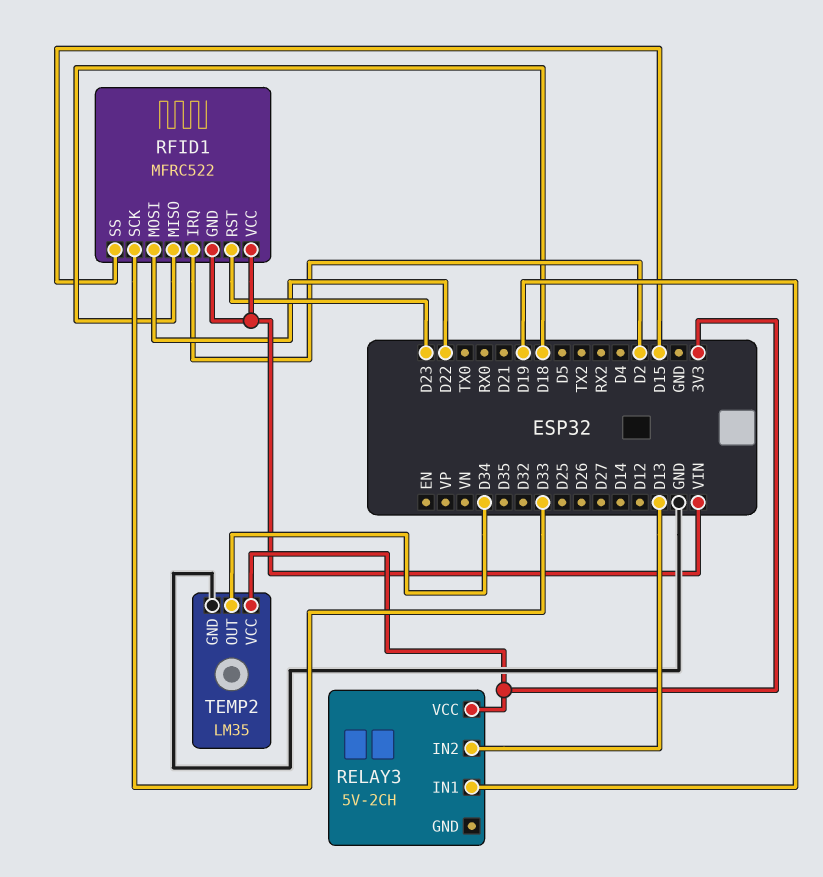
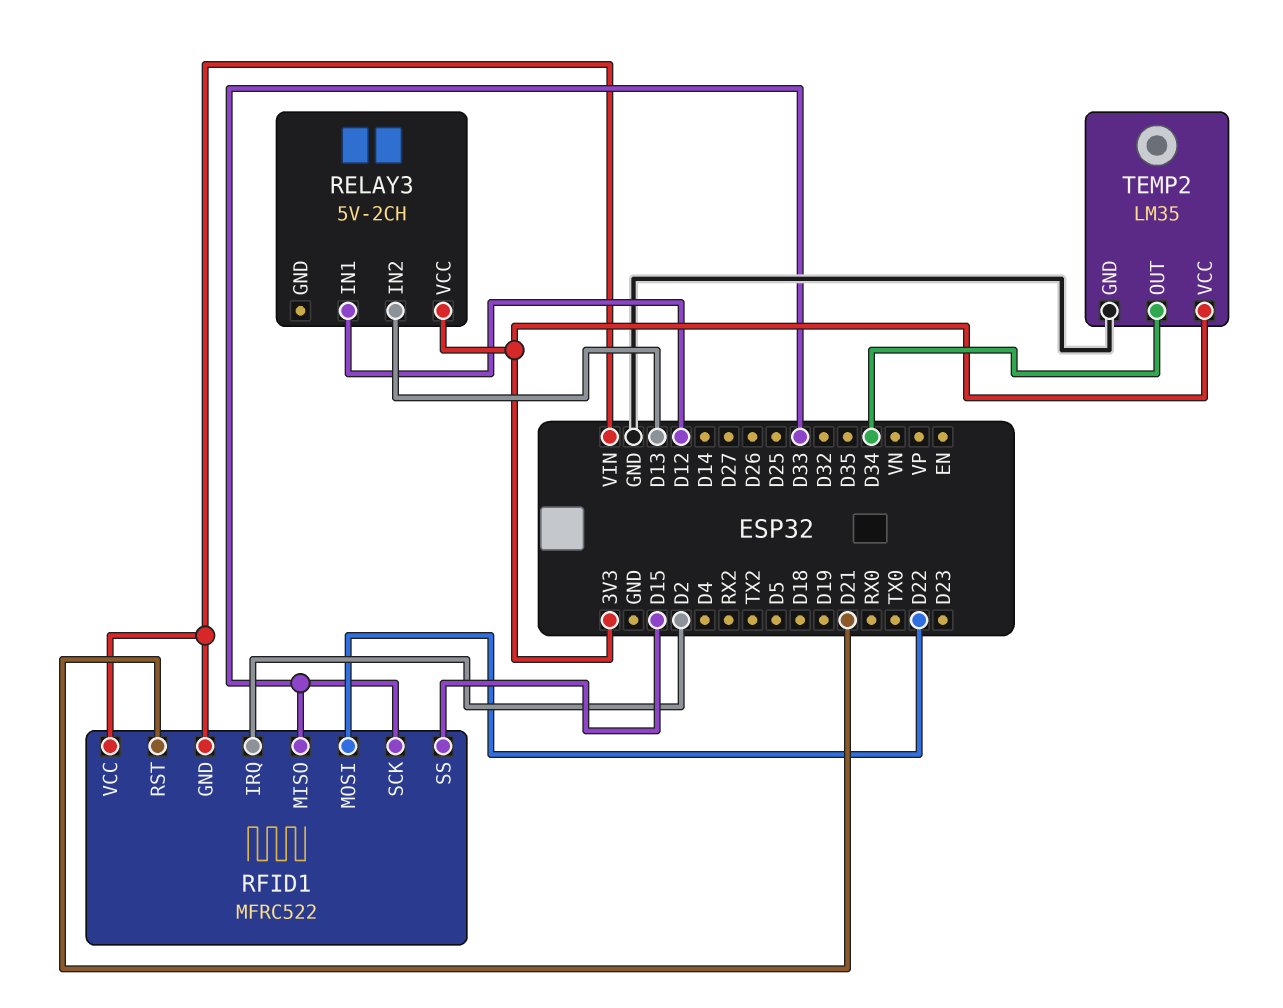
RELAY3 pin IN1: D19 -> D12
RFID1 pin MISO: D18 -> D33
RFID1 pin RST: D23 -> D21

